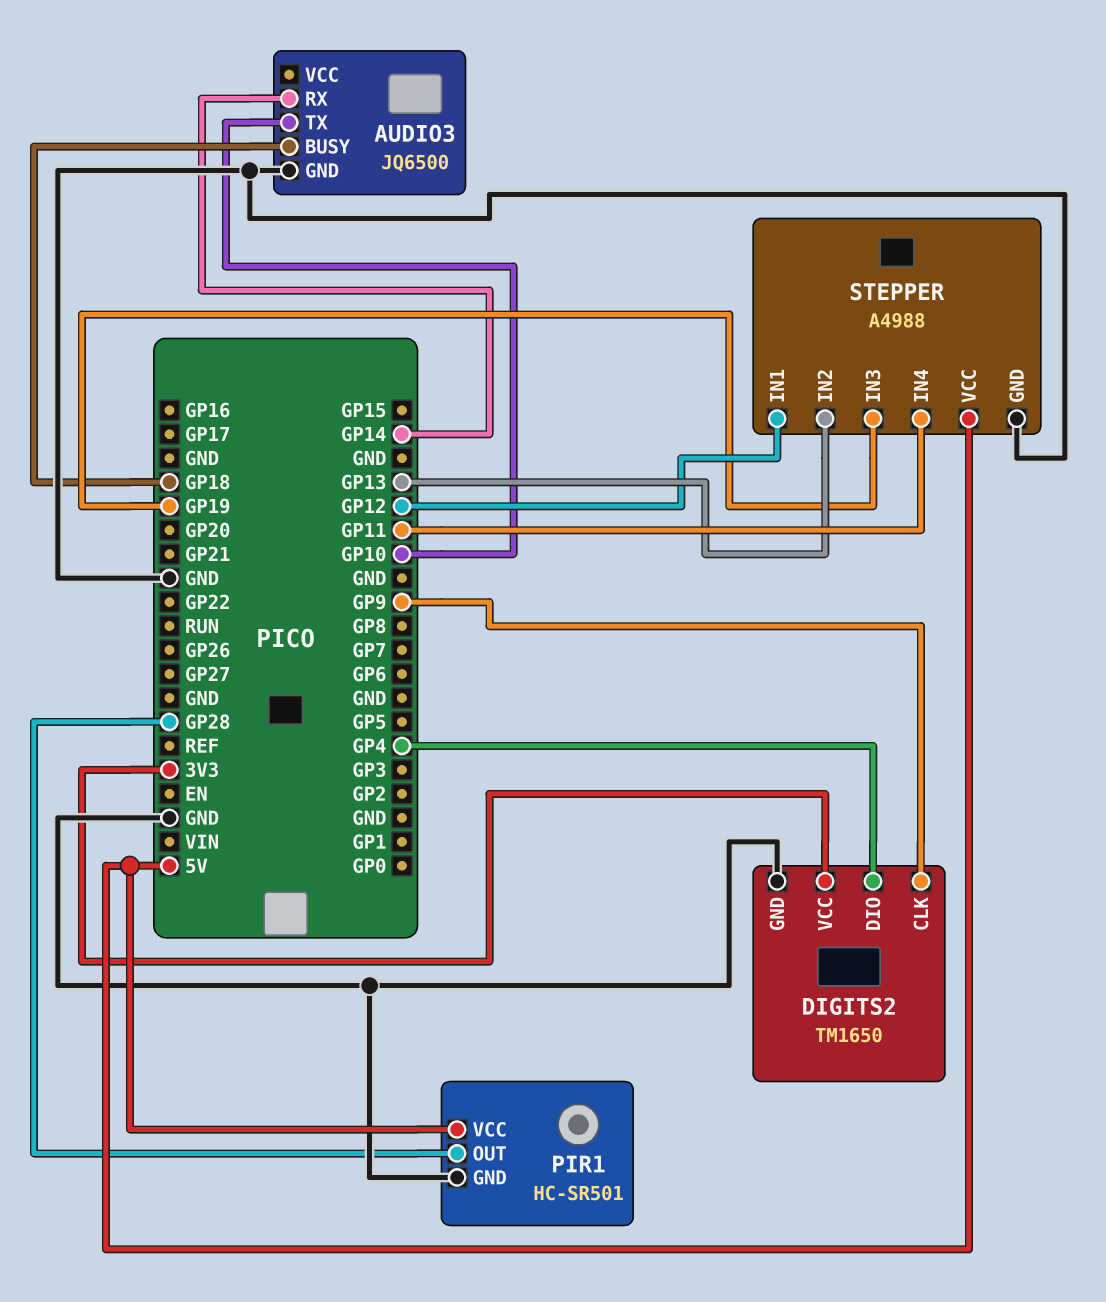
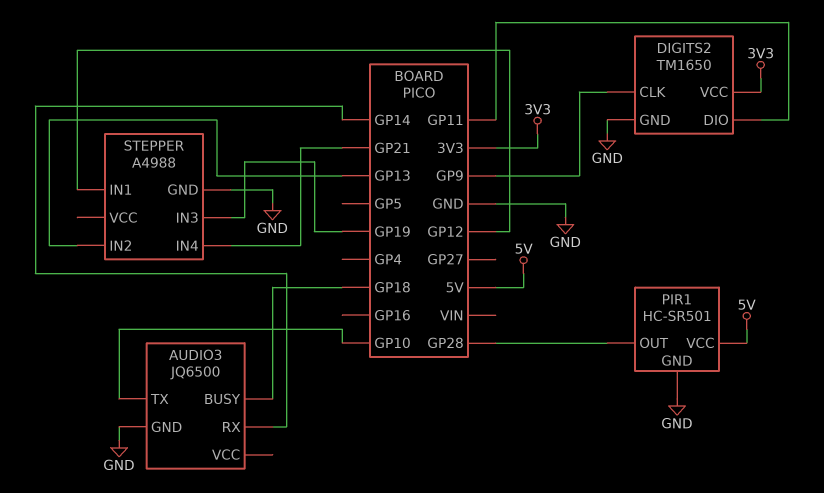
DIGITS2 pin DIO: GP4 -> GP11
STEPPER pin IN4: GP11 -> GP21
STEPPER pin VCC: 5V -> none

